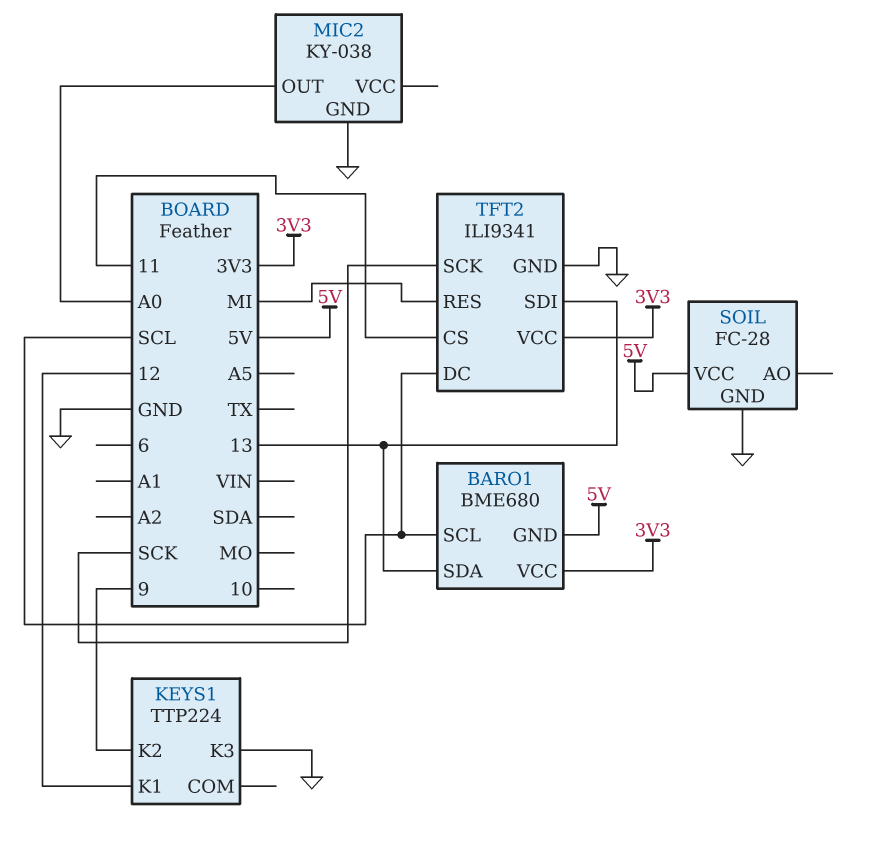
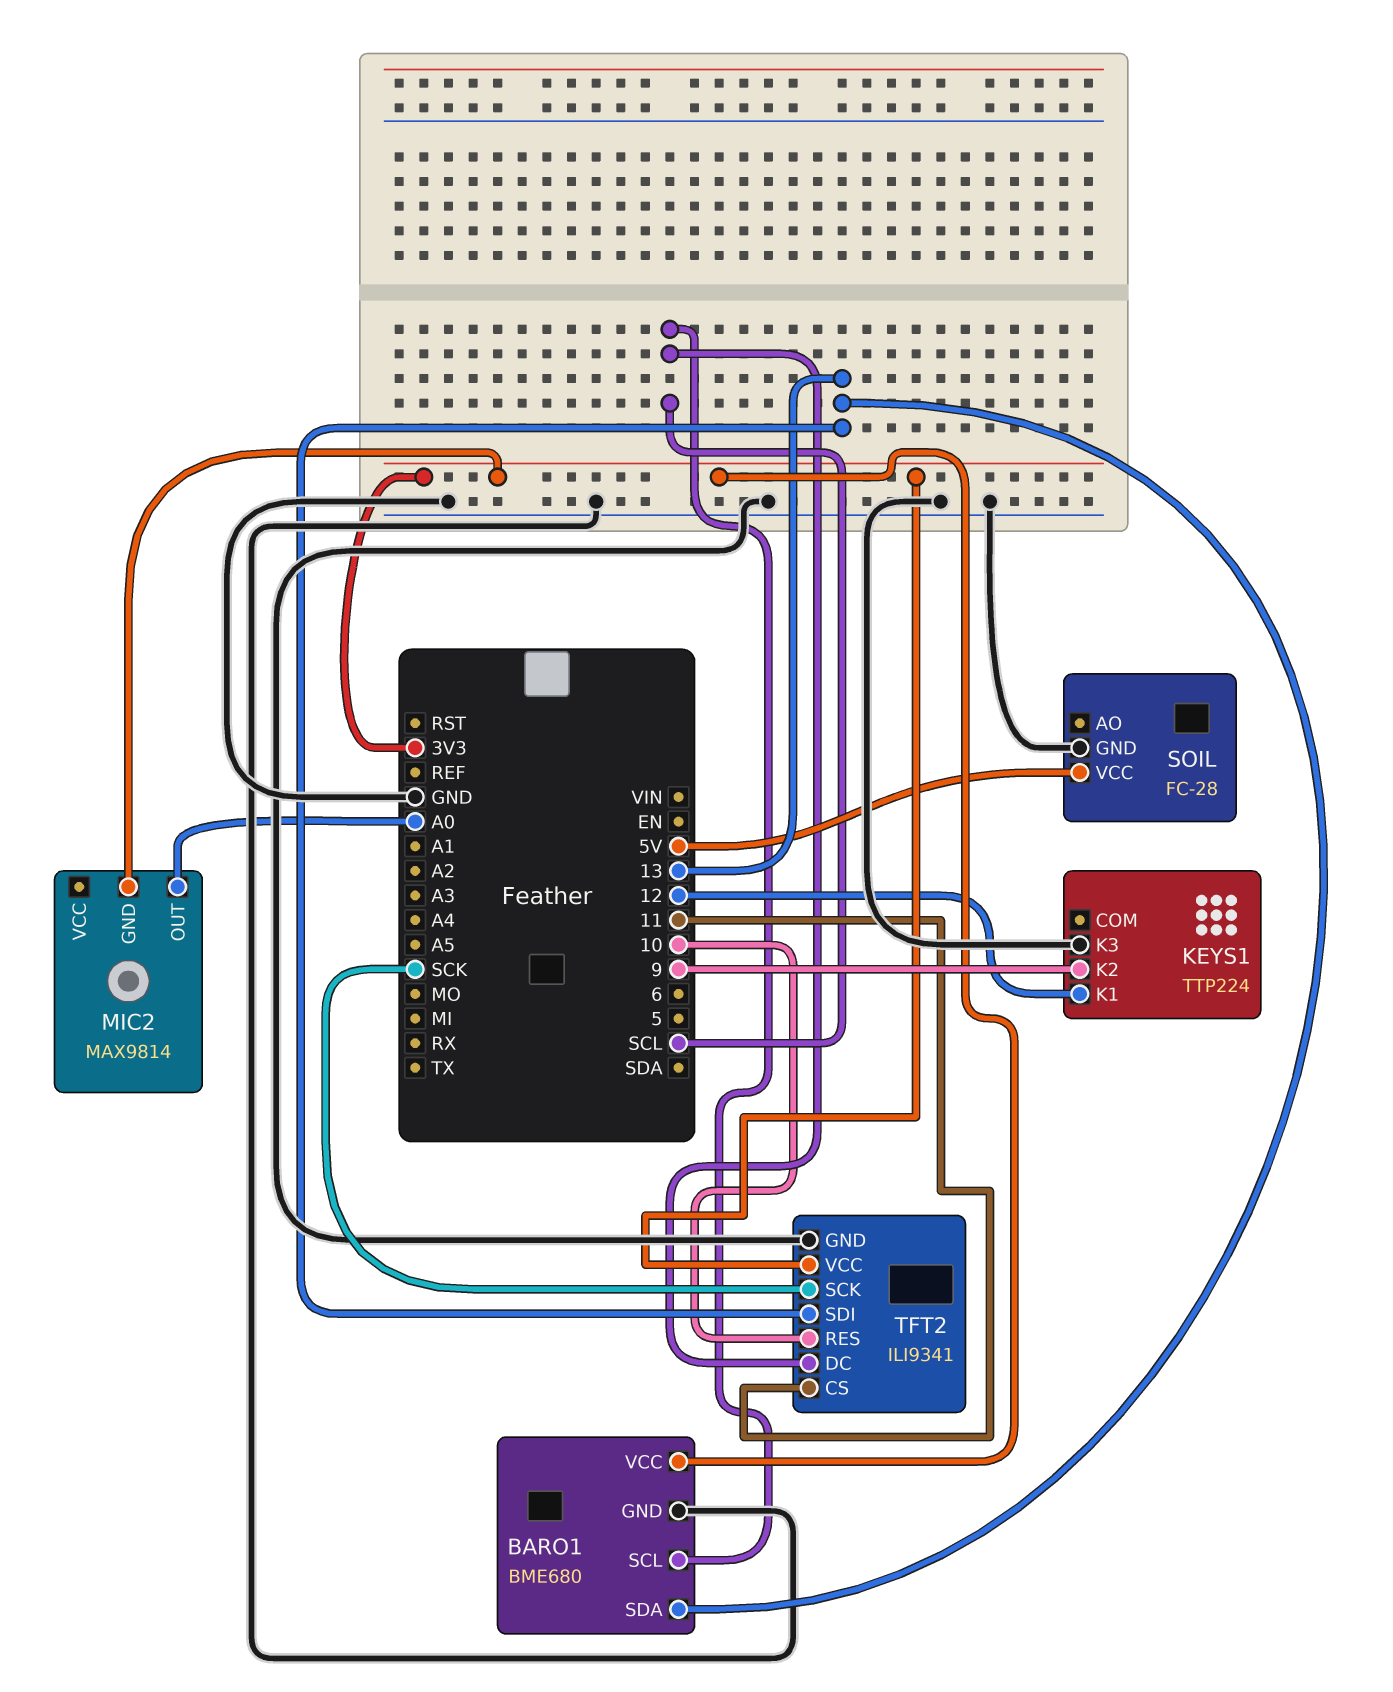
BARO1 pin GND: 5V -> GND
MIC2: KY-038 -> MAX9814
MIC2 pin GND: GND -> 3V3
TFT2 pin RES: MI -> 10

